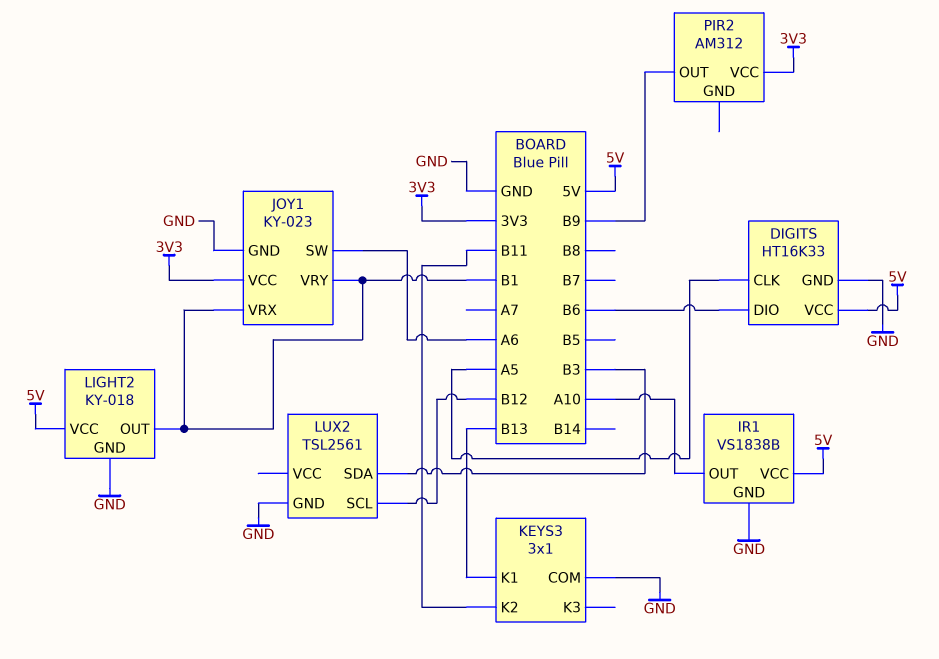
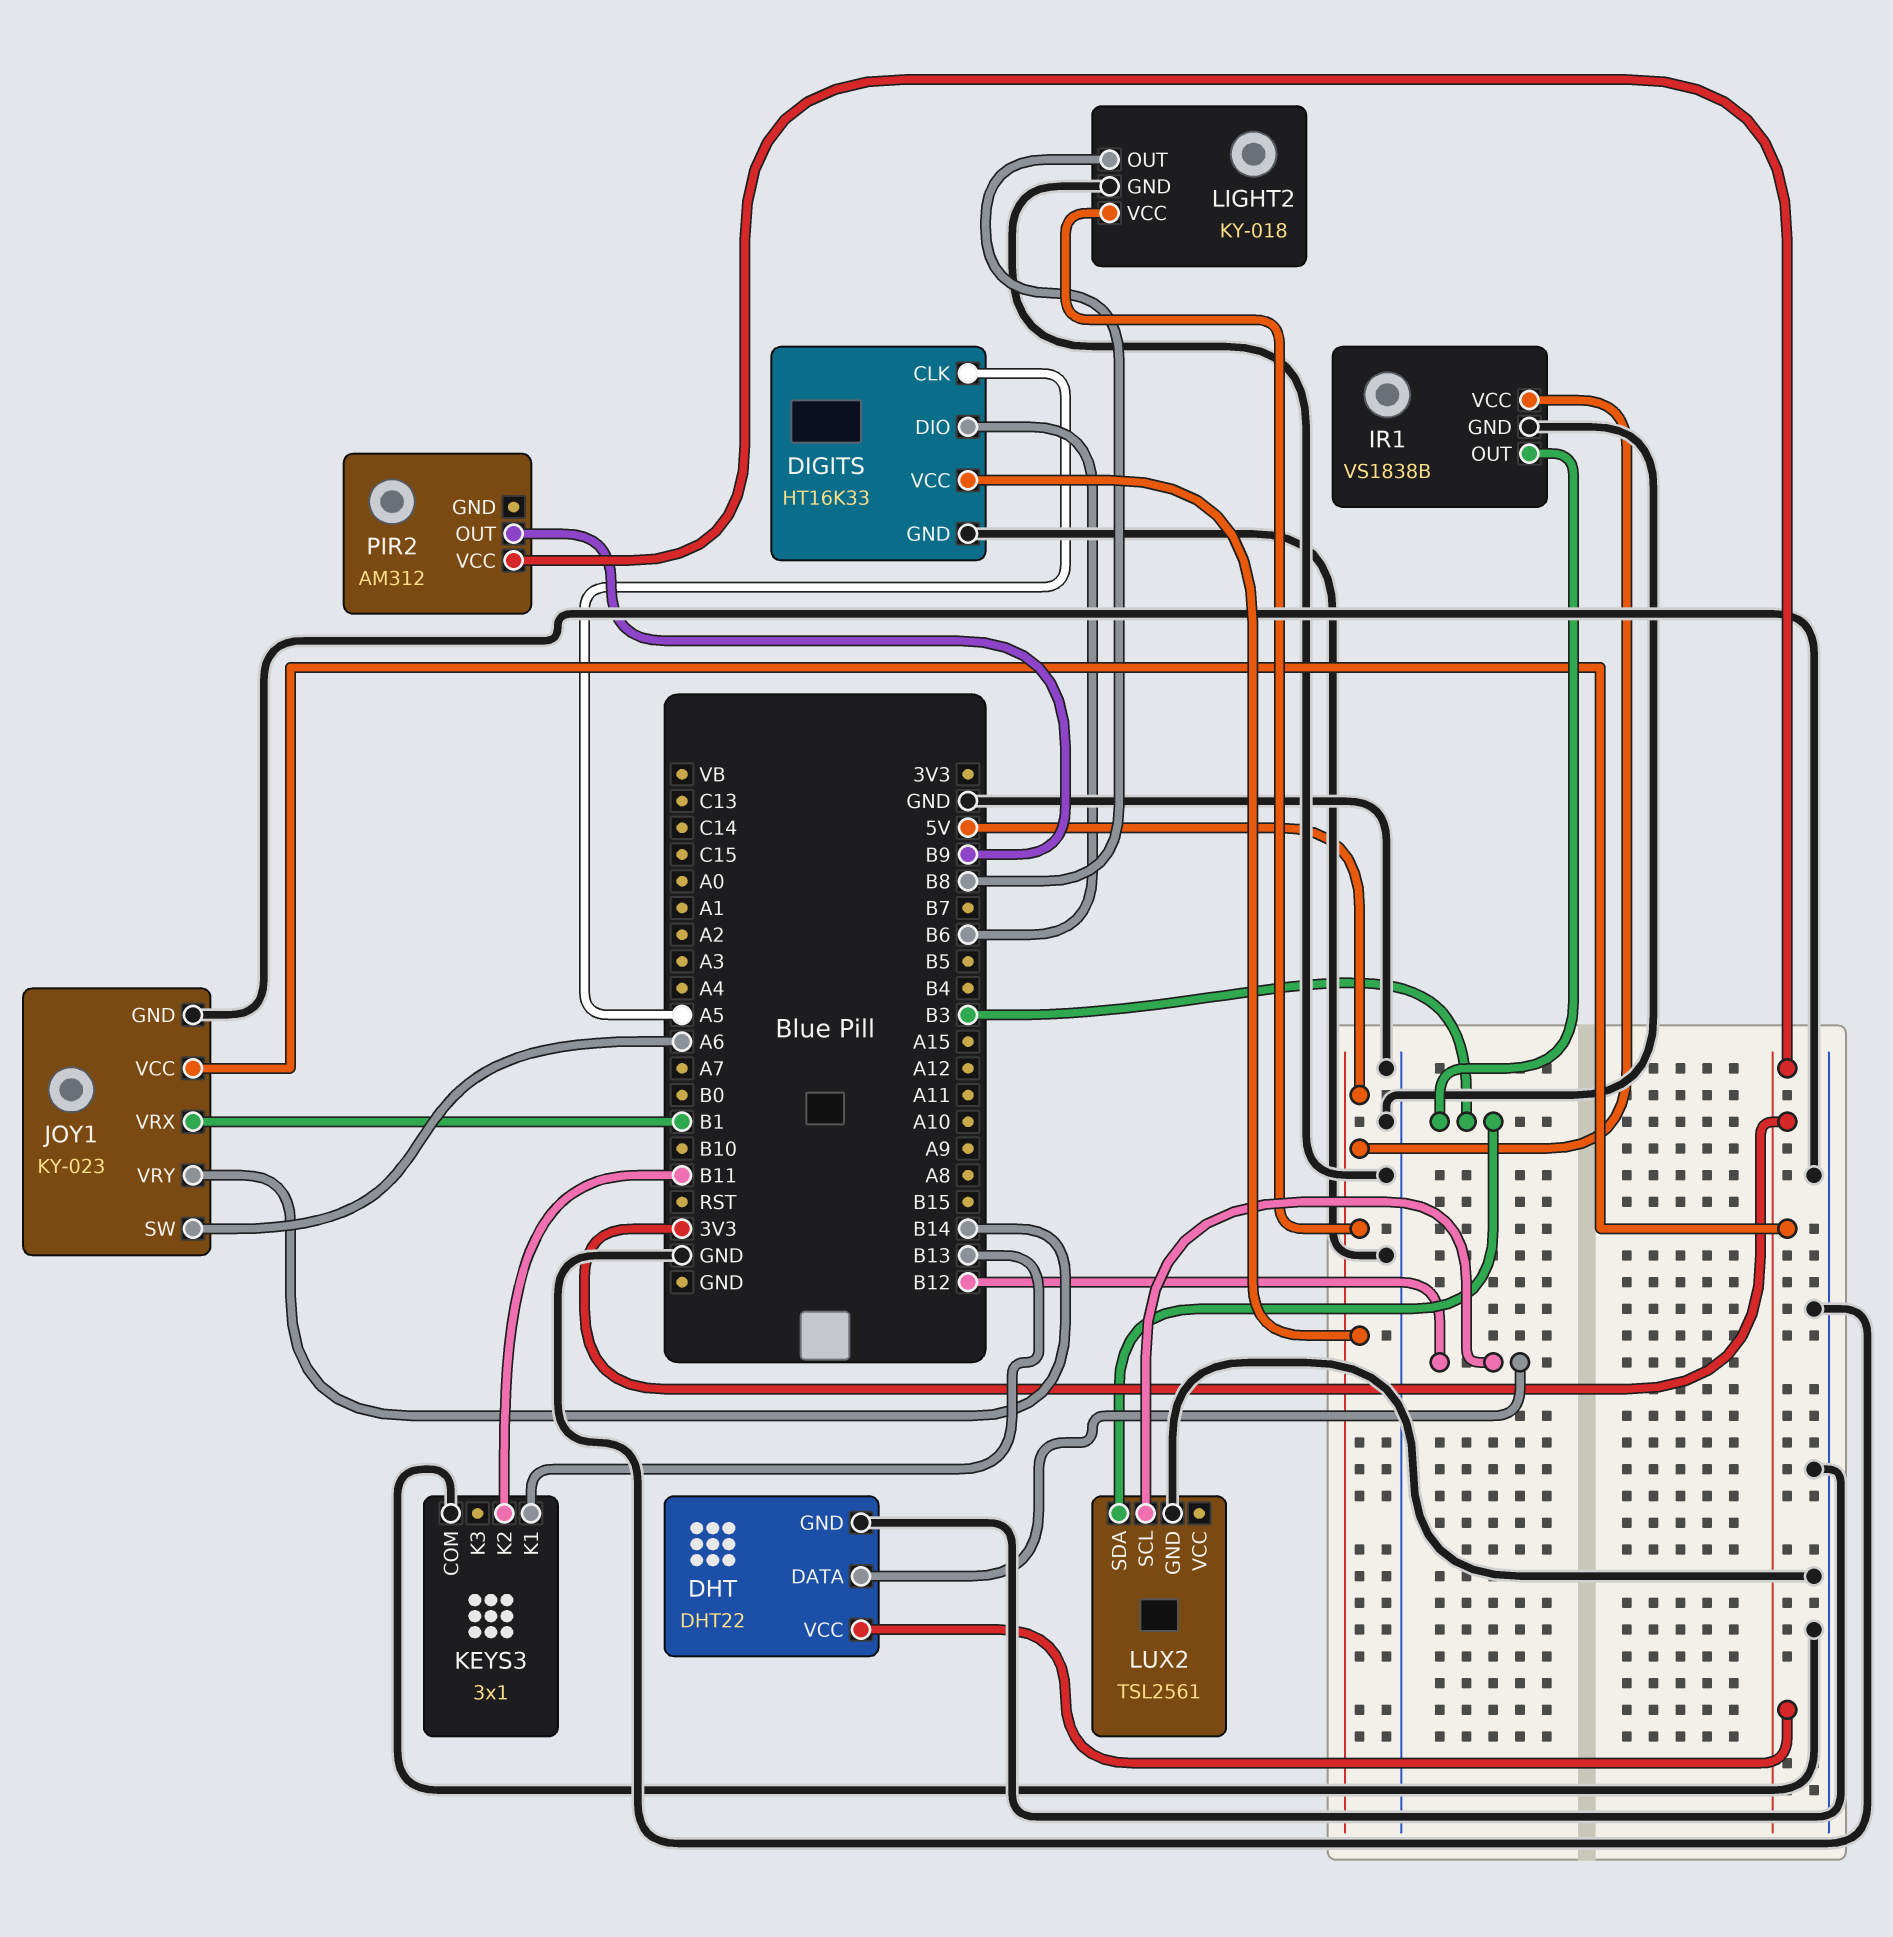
DHT: none -> DHT22
DHT pin DATA: none -> B12
DHT pin GND: none -> GND
DHT pin VCC: none -> 3V3
IR1 pin OUT: A10 -> B3
JOY1 pin VRY: B1 -> B14
LIGHT2 pin OUT: B1 -> B8

